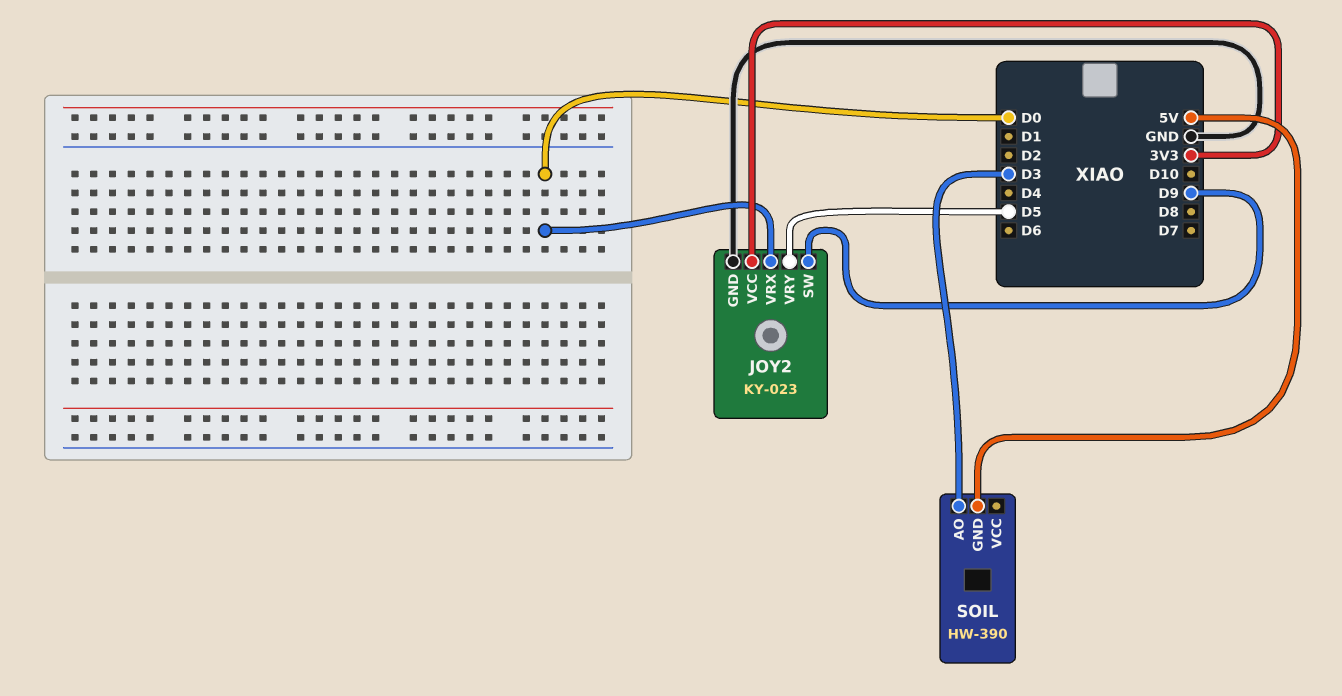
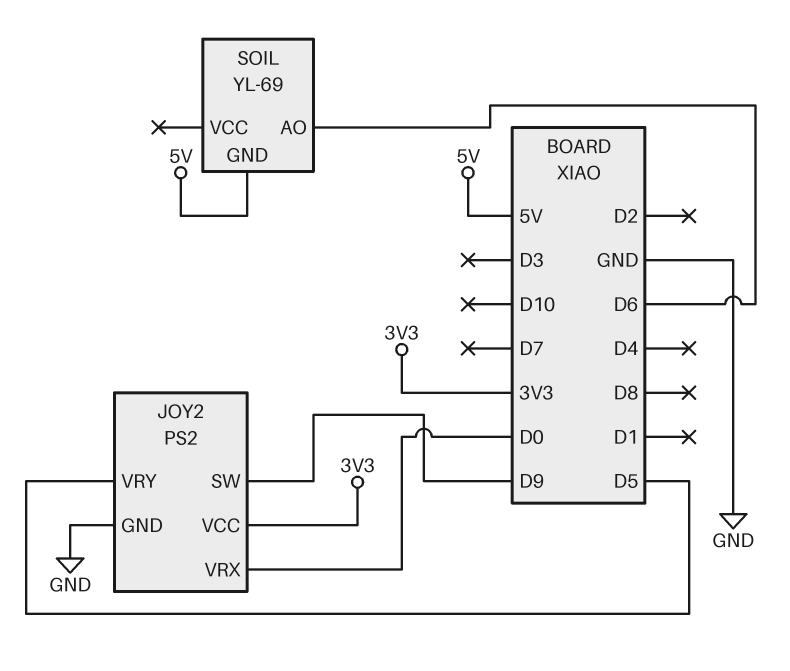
JOY2: KY-023 -> PS2
SOIL: HW-390 -> YL-69
SOIL pin AO: D3 -> D6

